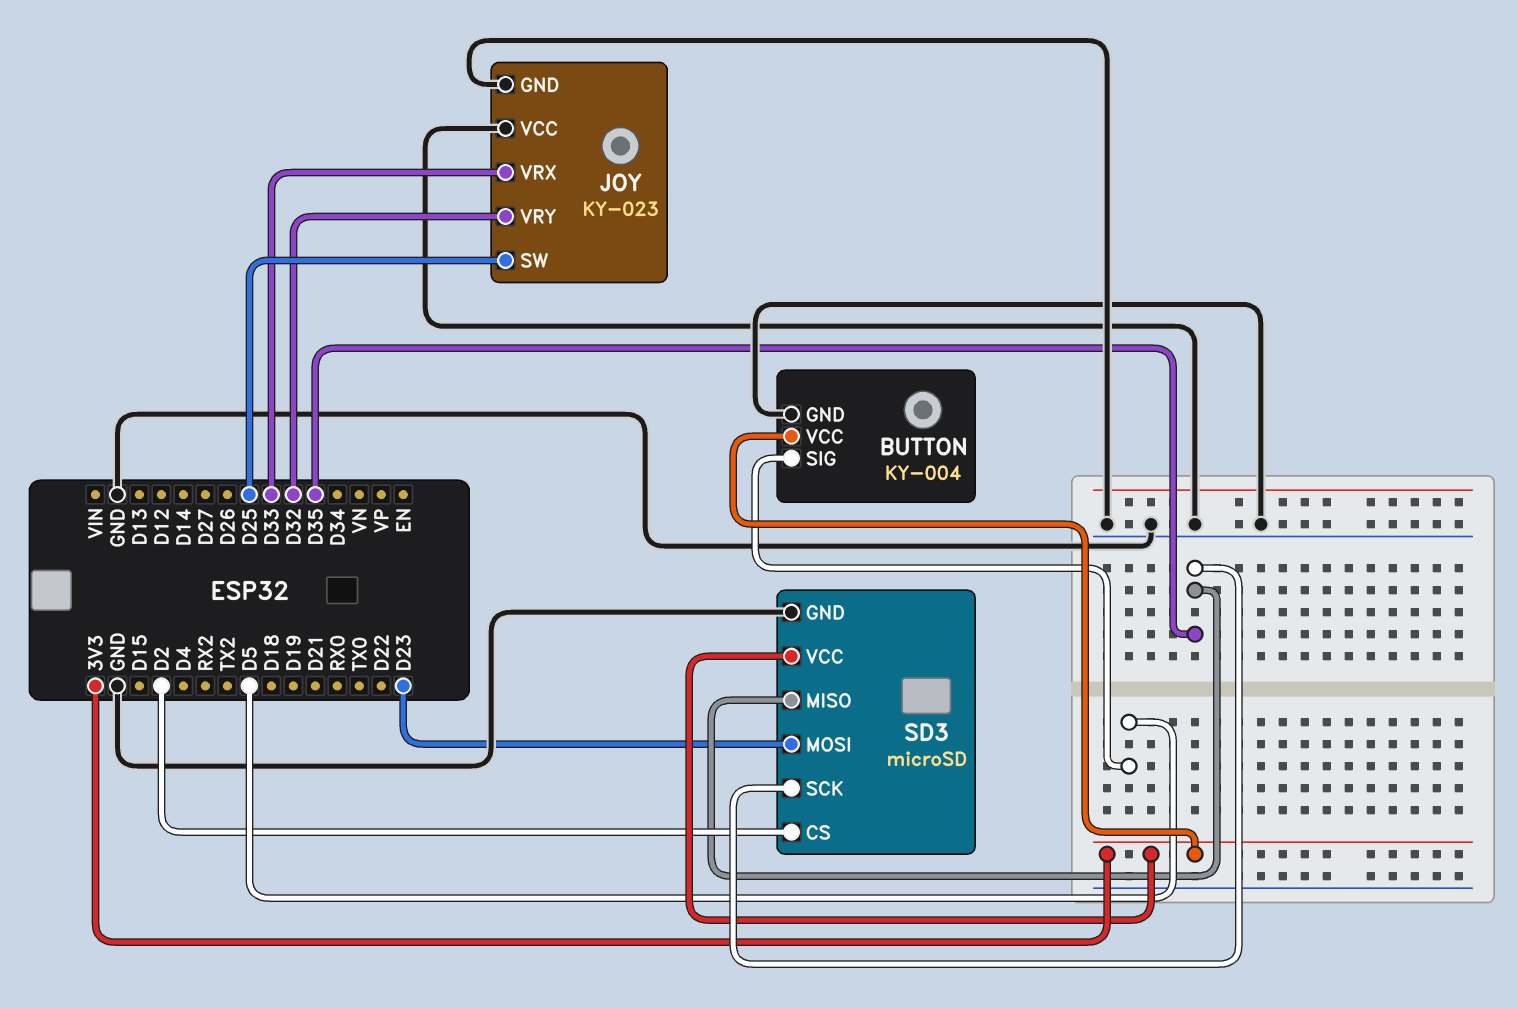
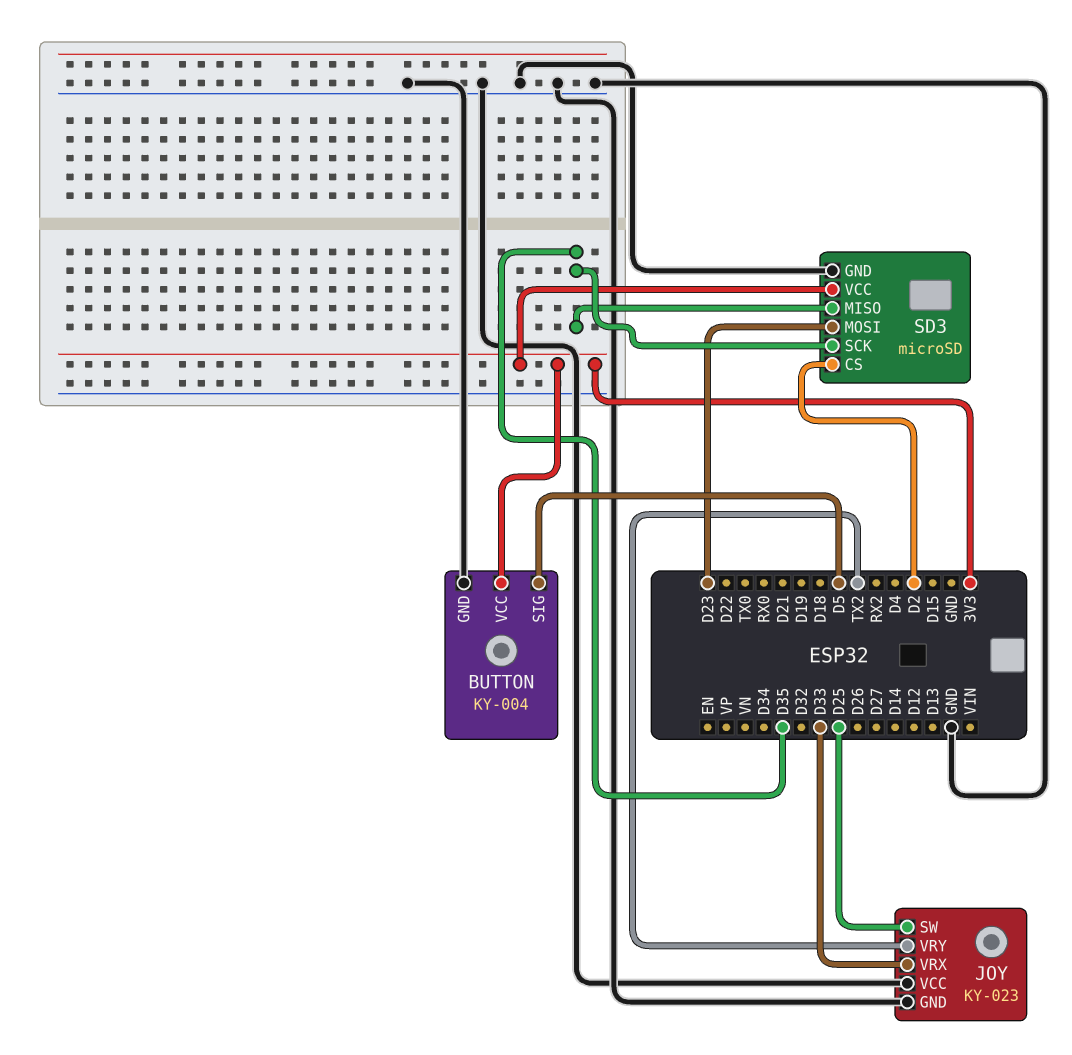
JOY pin VRY: D32 -> TX2

